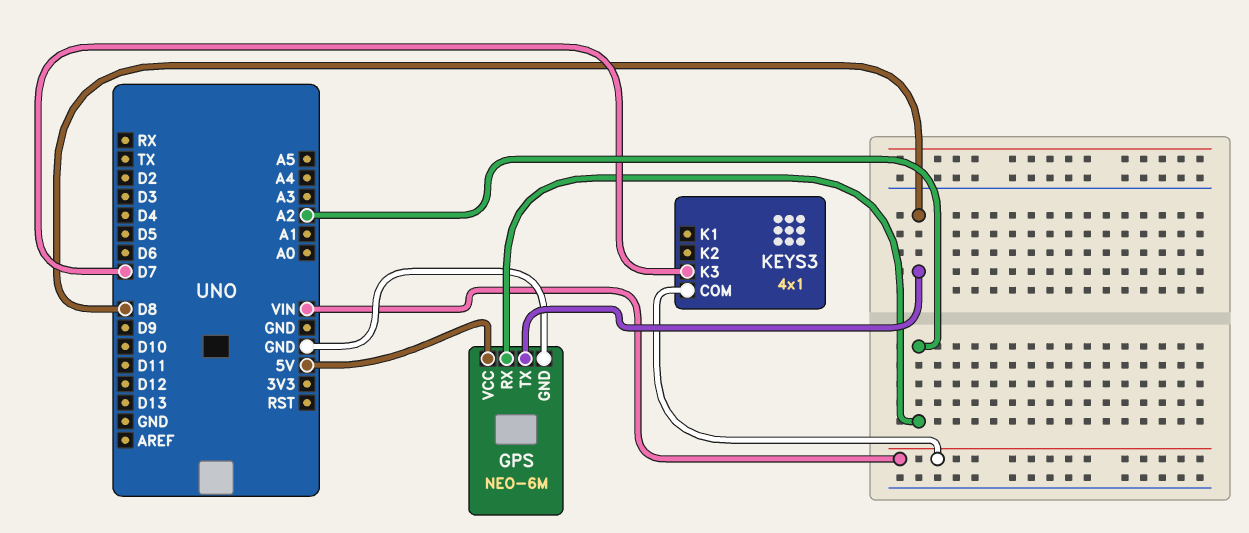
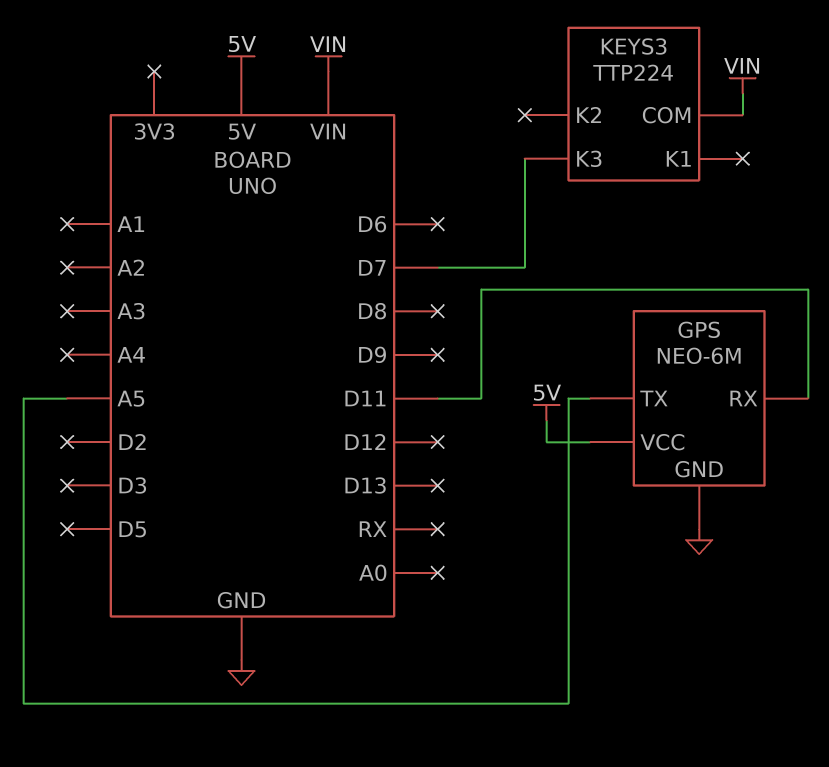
GPS pin RX: A2 -> D11
GPS pin TX: D8 -> A5
KEYS3: 4x1 -> TTP224

